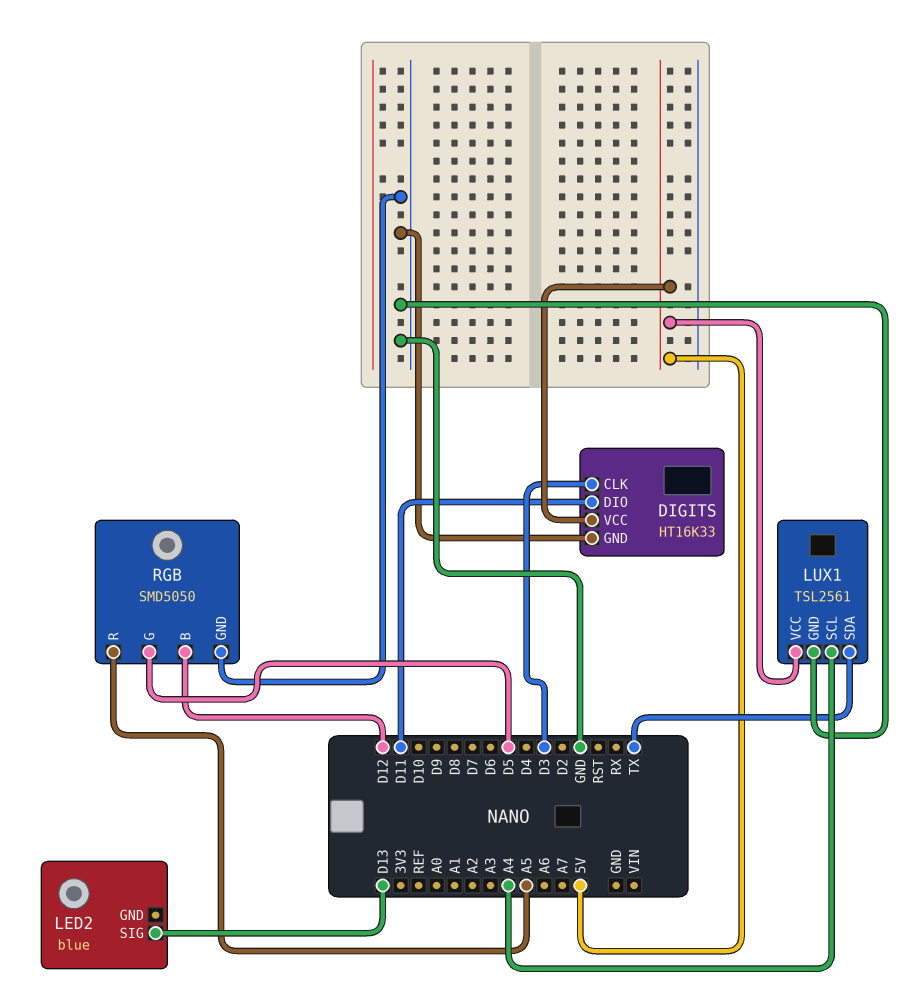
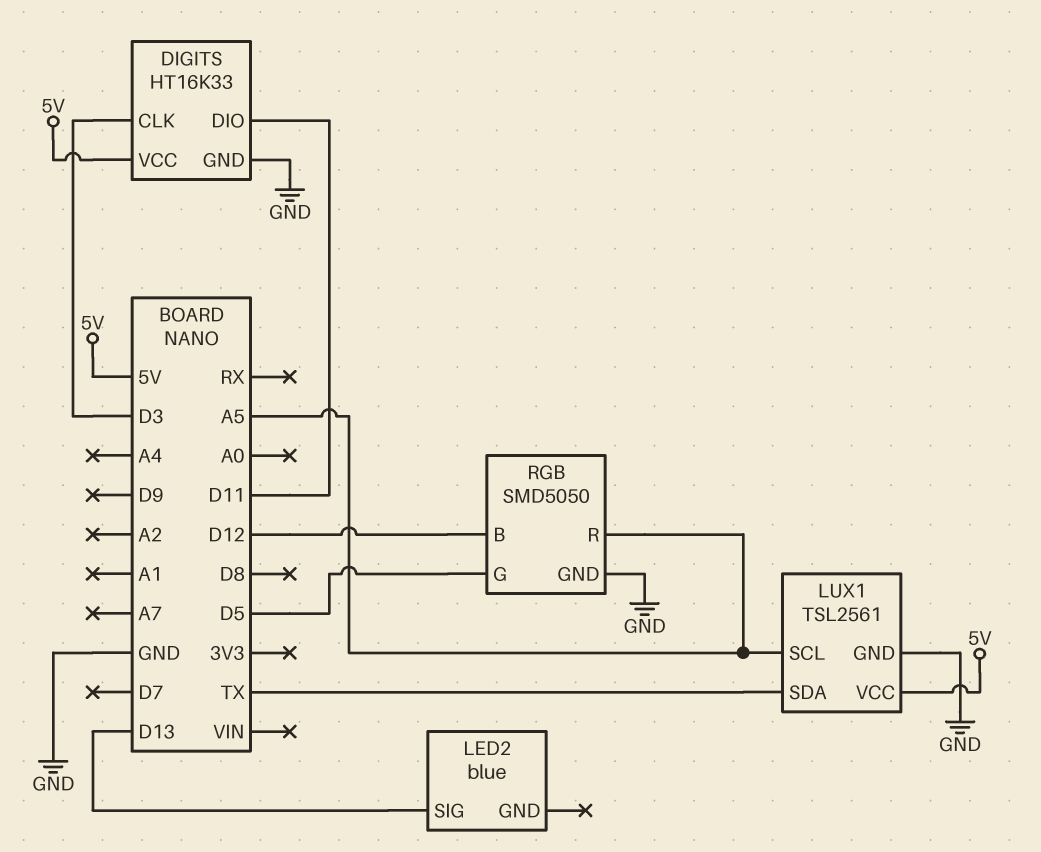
LUX1 pin SCL: A4 -> A5

